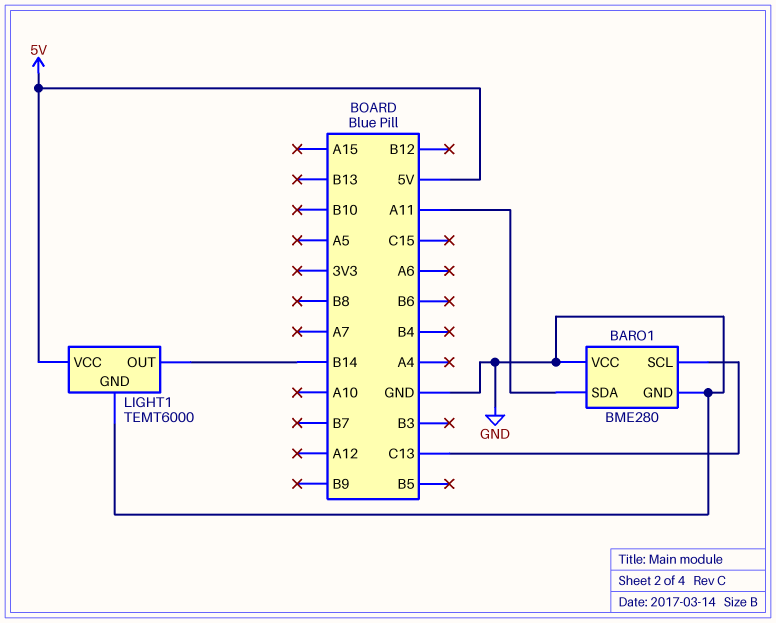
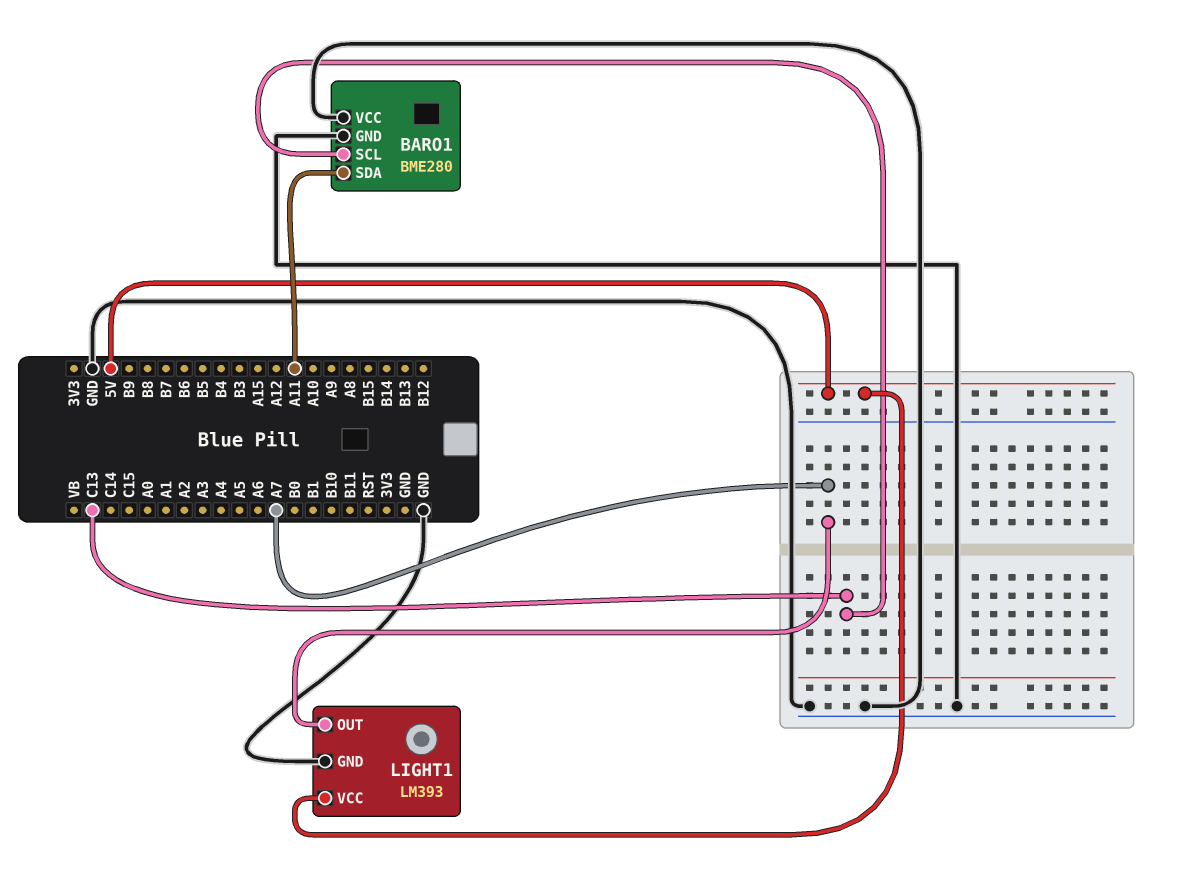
LIGHT1: TEMT6000 -> LM393
LIGHT1 pin OUT: B14 -> A7

